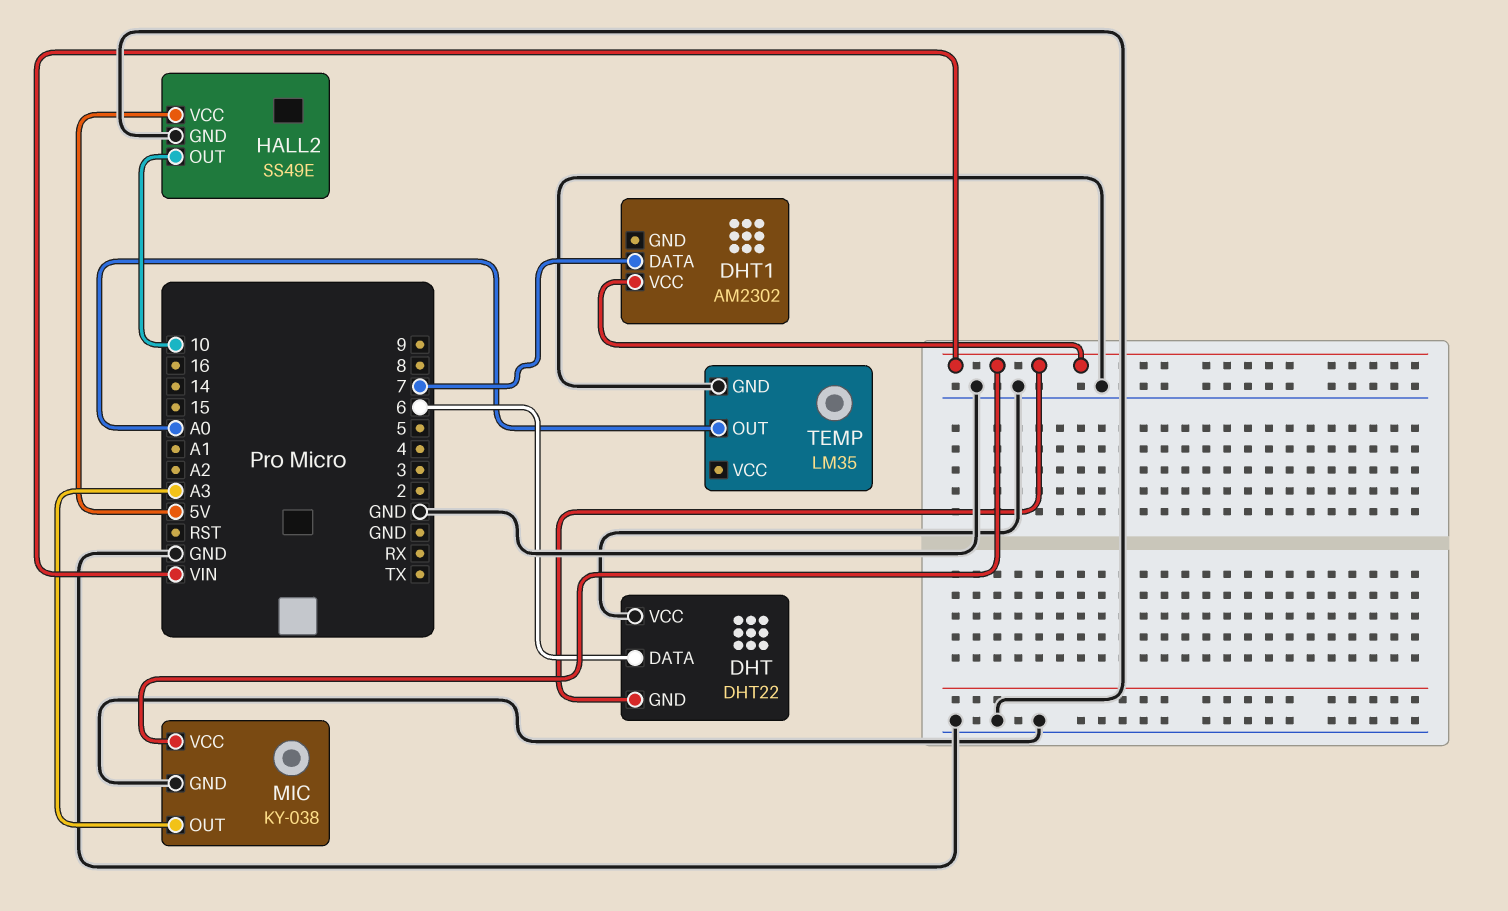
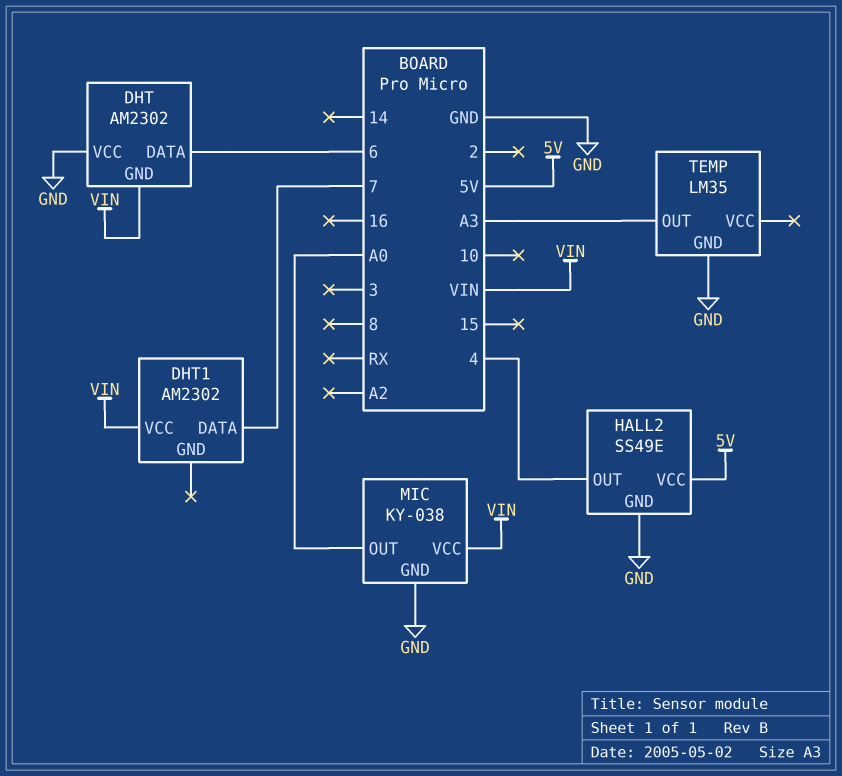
DHT: DHT22 -> AM2302
HALL2 pin OUT: 10 -> 4
MIC pin OUT: A3 -> A0
TEMP pin OUT: A0 -> A3

